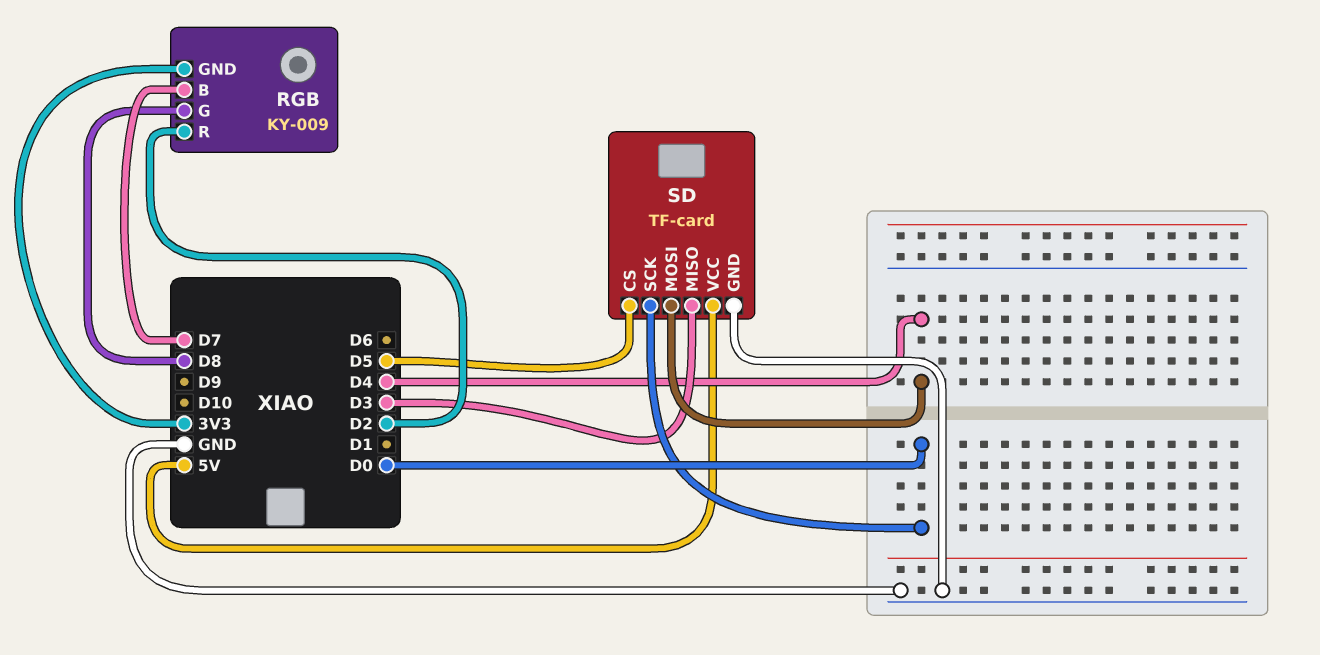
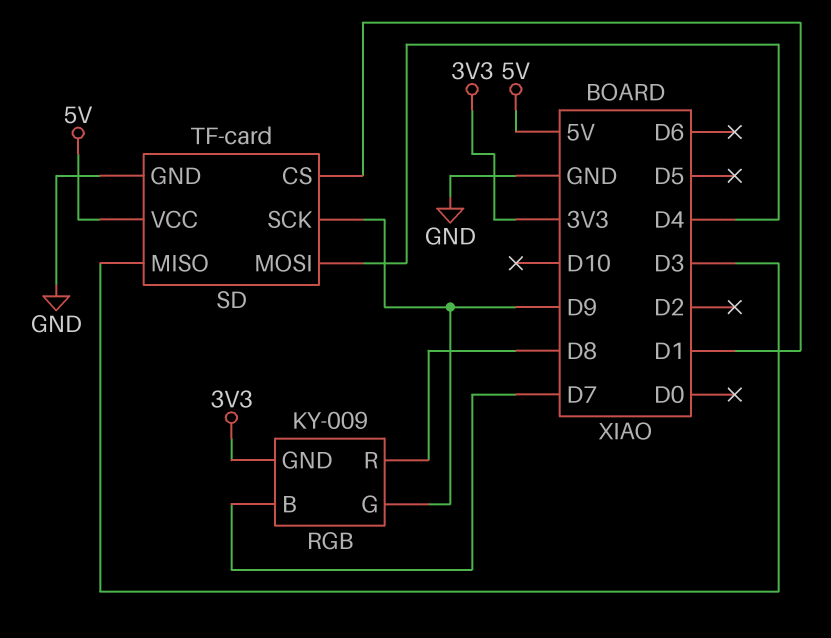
RGB pin G: D8 -> D9
RGB pin R: D2 -> D8
SD pin CS: D5 -> D1
SD pin SCK: D0 -> D9

